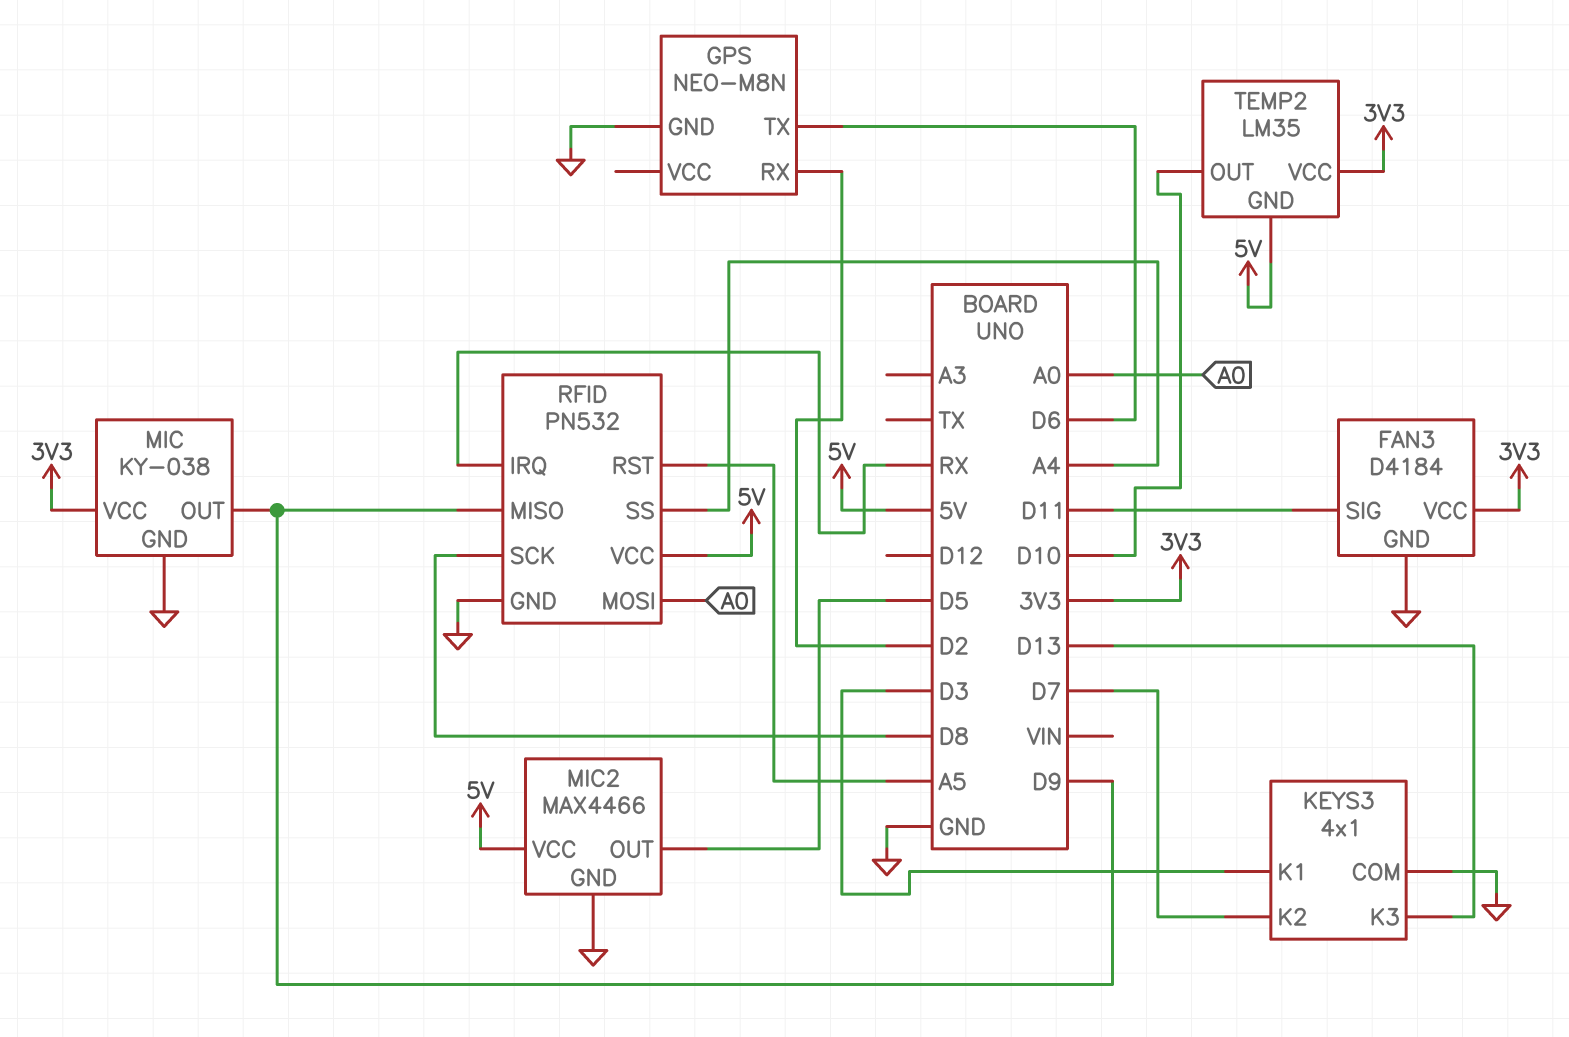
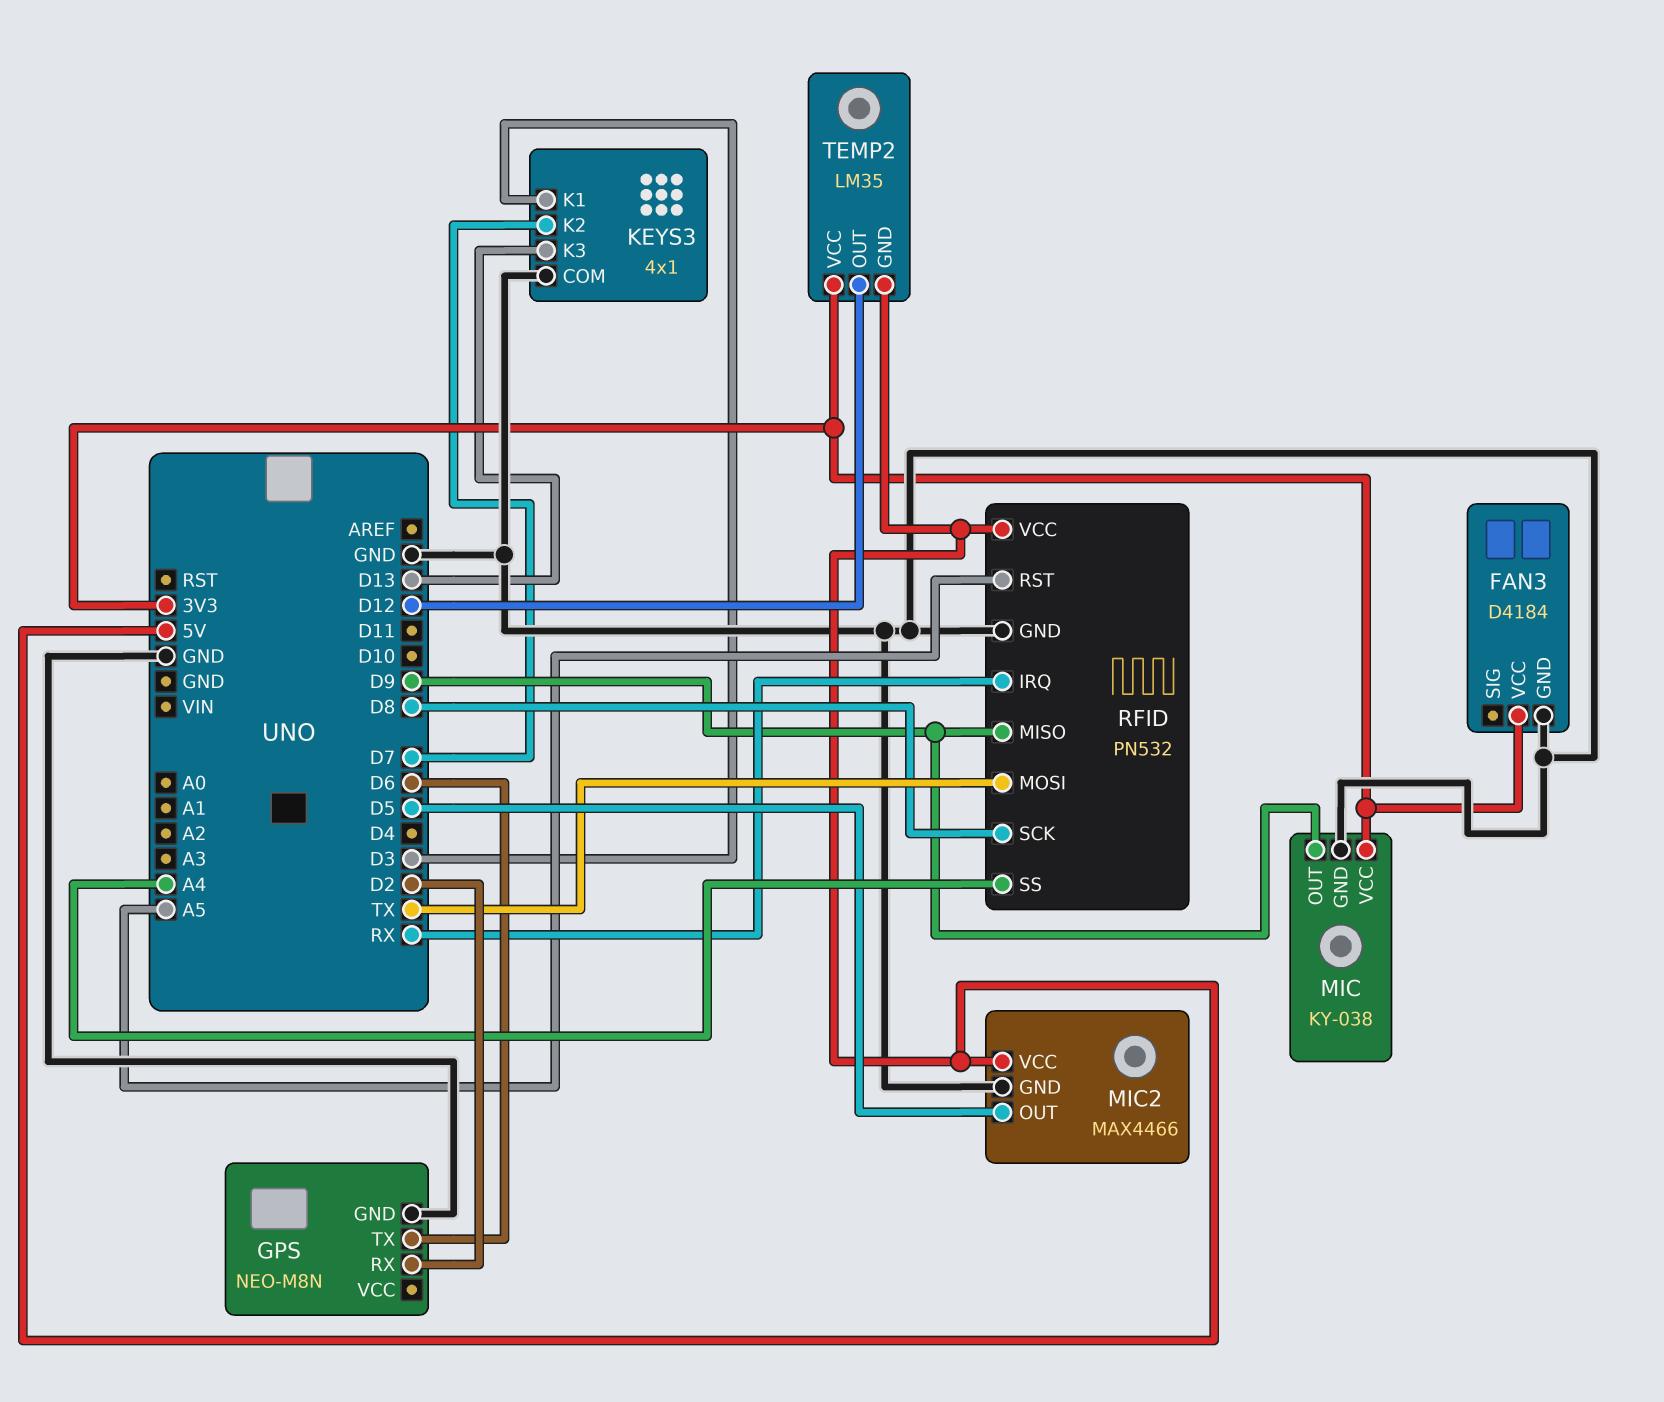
FAN3 pin SIG: D11 -> none
RFID pin MOSI: A0 -> TX
TEMP2 pin OUT: D10 -> D12

